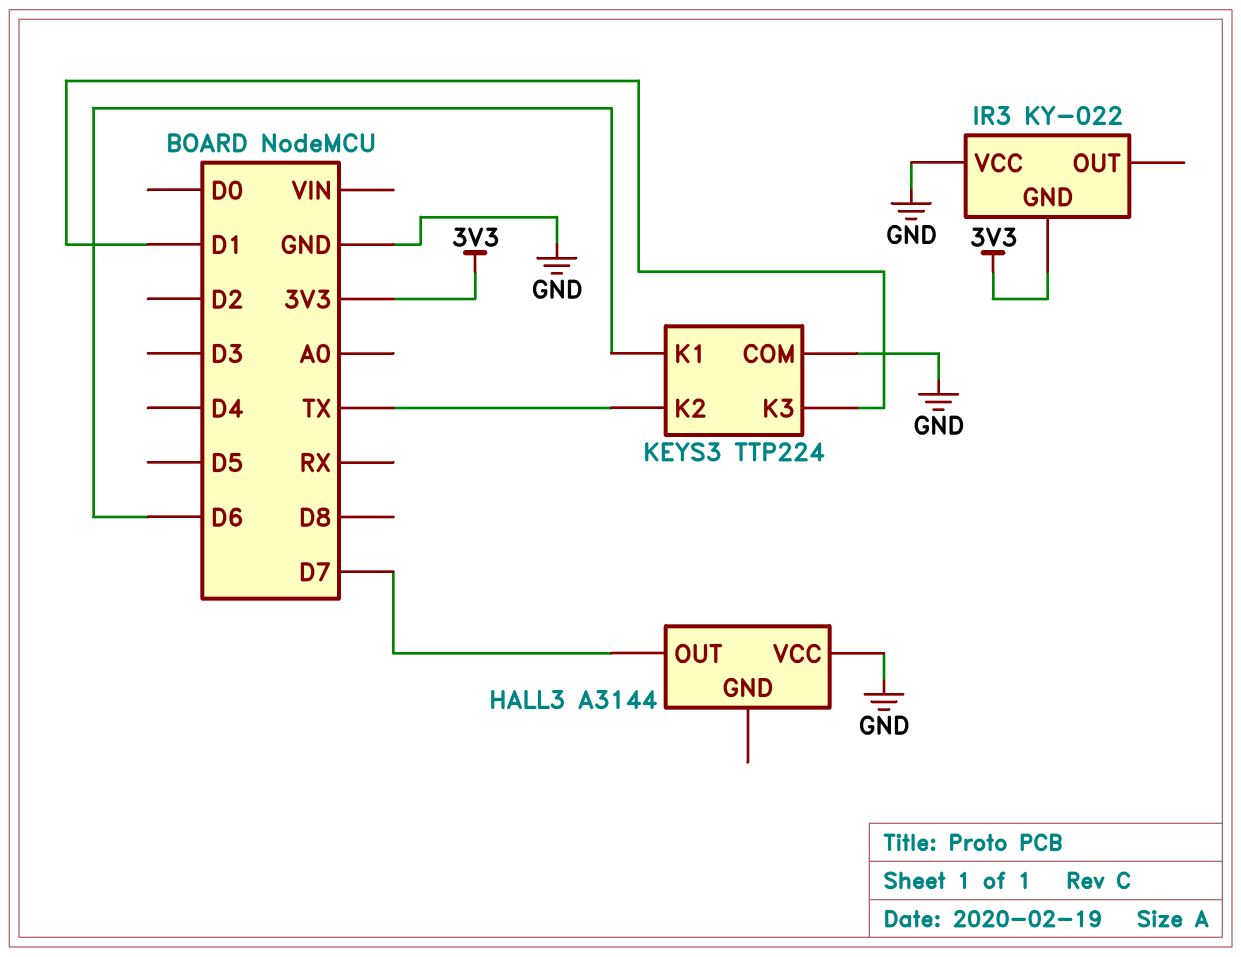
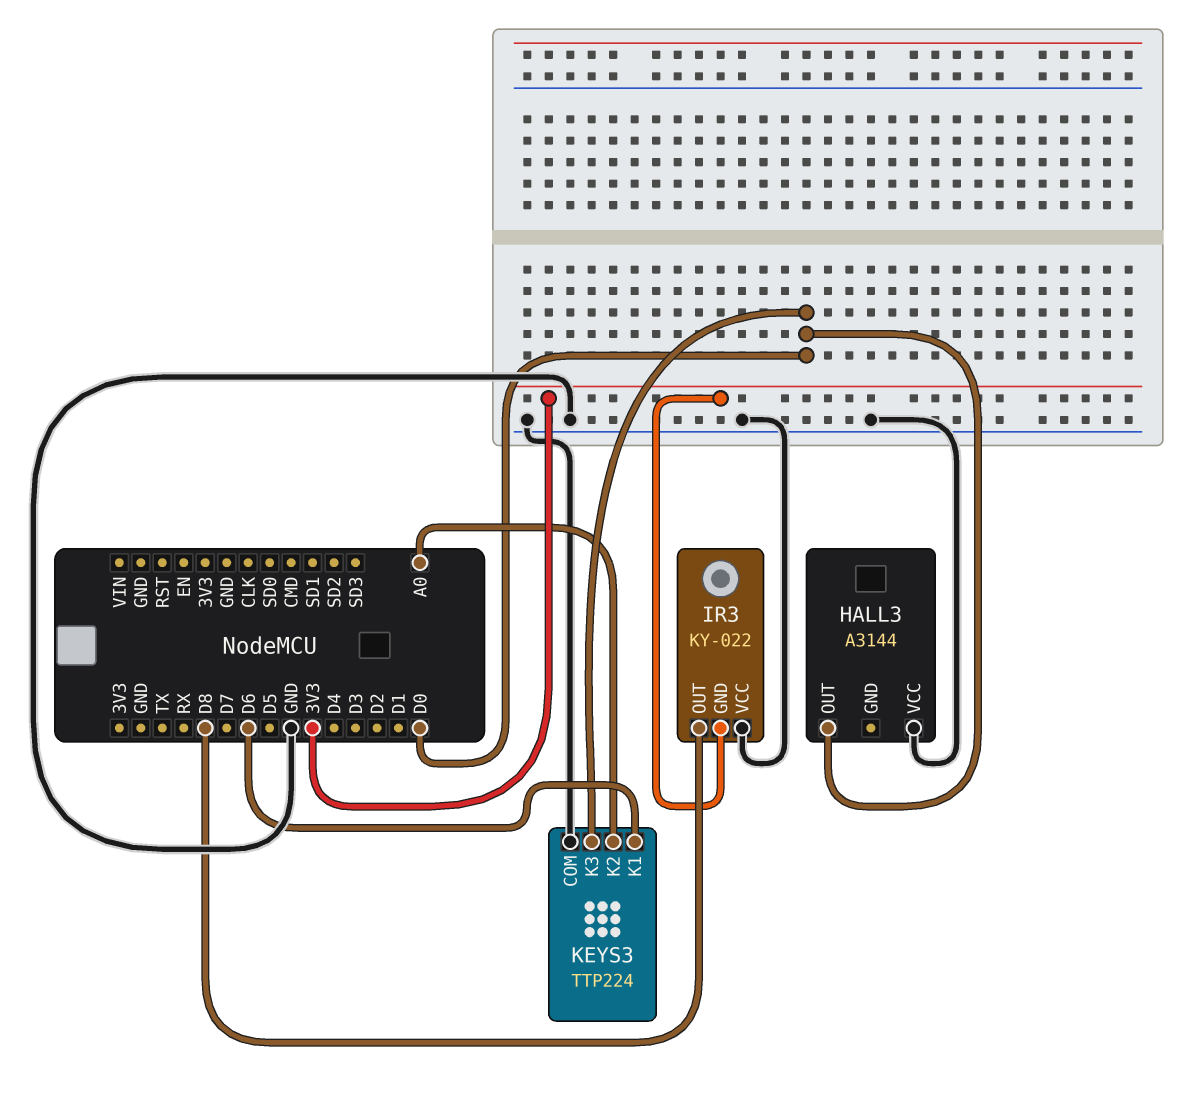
HALL3 pin OUT: D7 -> D0
IR3 pin OUT: none -> D8
KEYS3 pin K2: TX -> A0
KEYS3 pin K3: D1 -> D0

